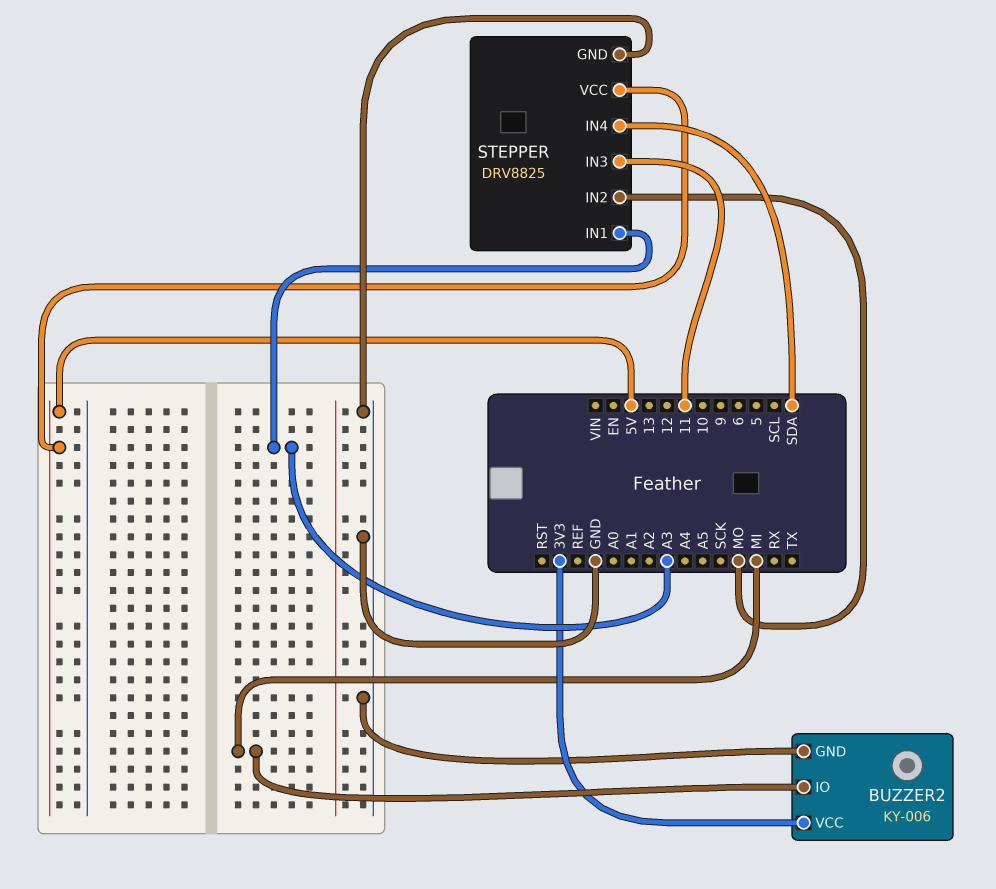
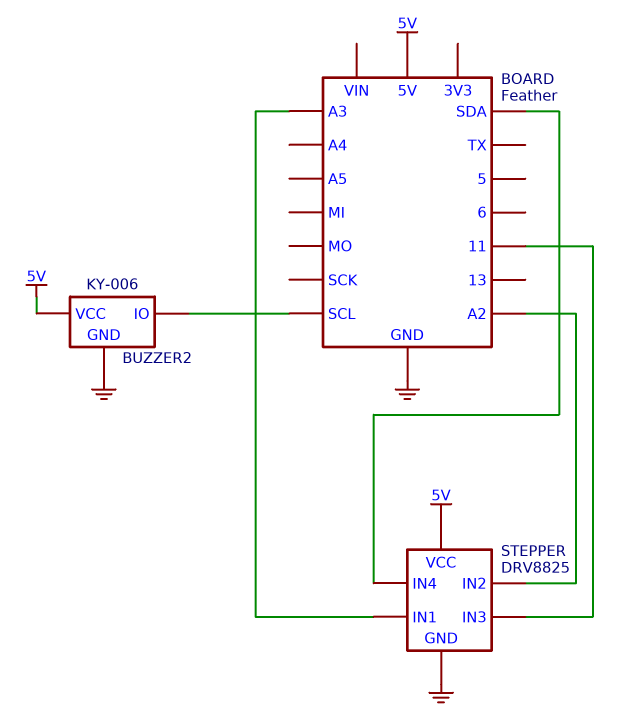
BUZZER2 pin IO: MI -> SCL
BUZZER2 pin VCC: 3V3 -> 5V
STEPPER pin IN2: MO -> A2

